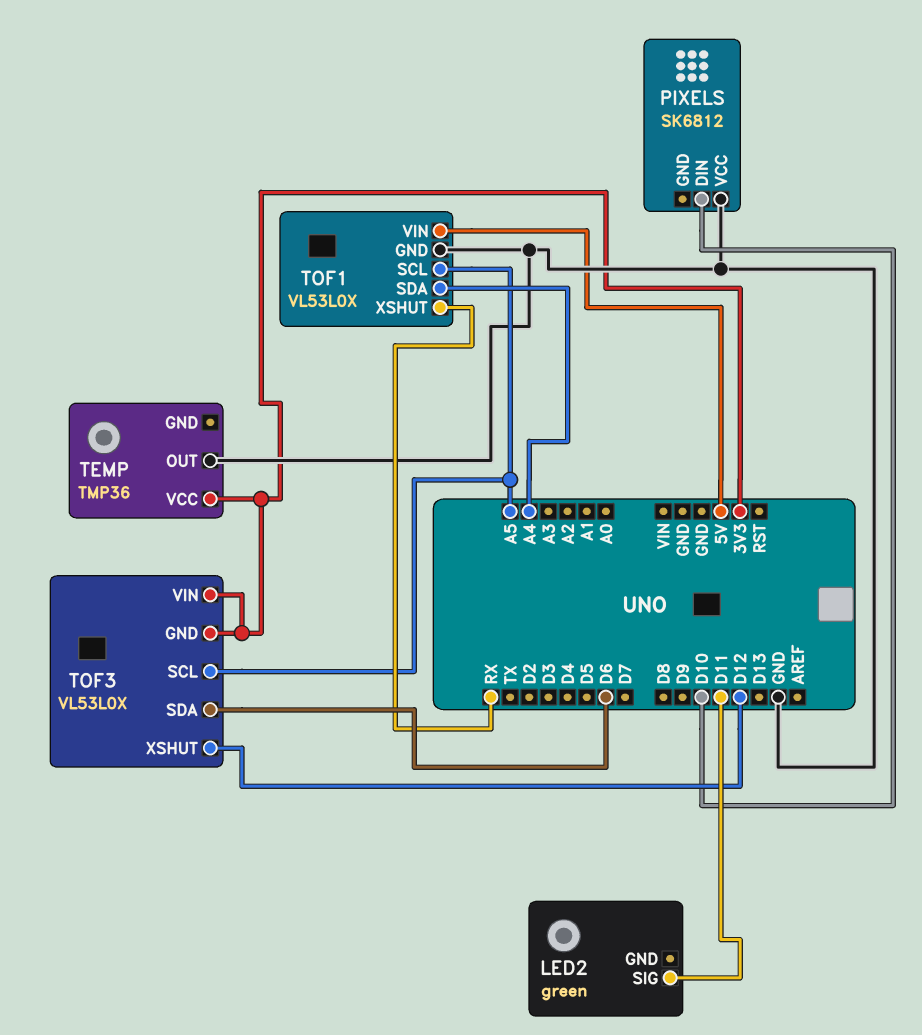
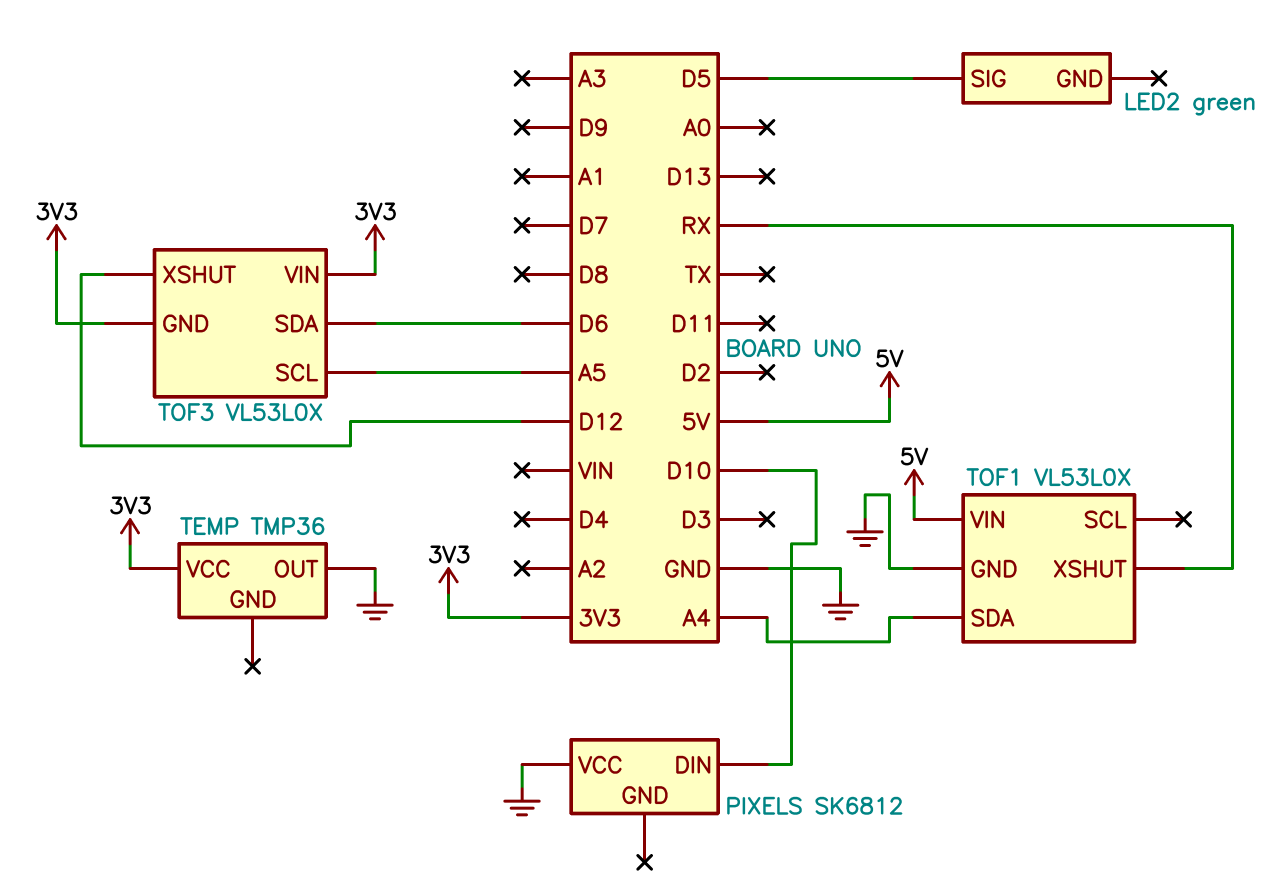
LED2 pin SIG: D11 -> D5
TOF1 pin SCL: A5 -> none

